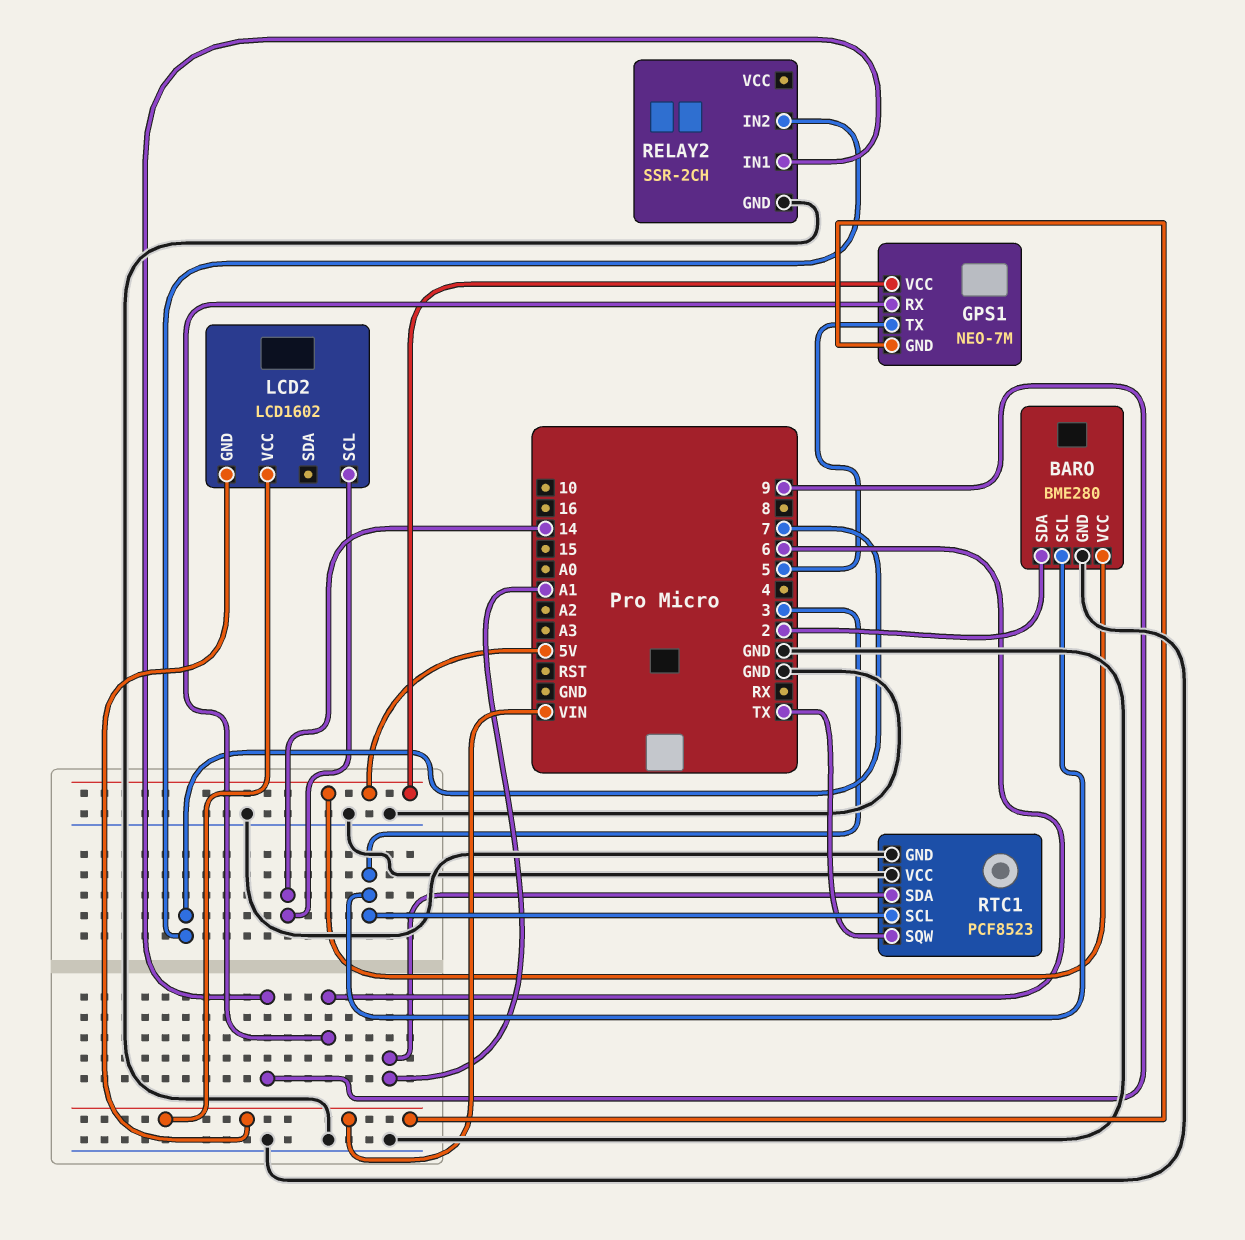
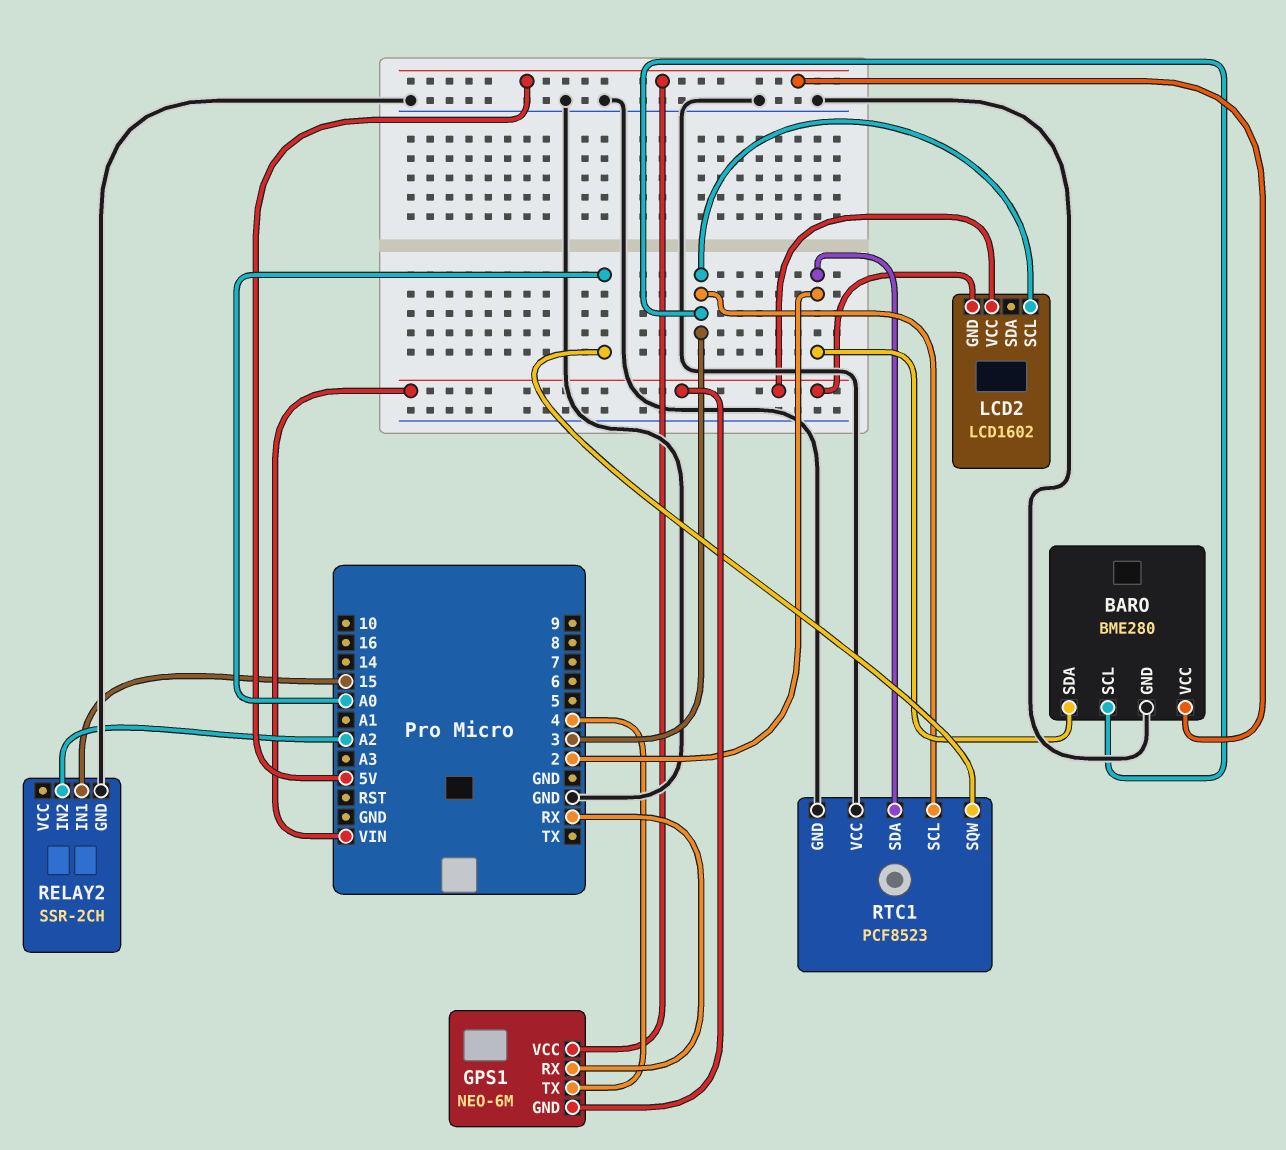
GPS1: NEO-7M -> NEO-6M
GPS1 pin RX: 6 -> RX
GPS1 pin TX: 5 -> 4
LCD2 pin SCL: 14 -> 3
RELAY2 pin IN1: 9 -> 15
RELAY2 pin IN2: 7 -> A2
RTC1 pin SDA: A1 -> 2
RTC1 pin SQW: TX -> A0

